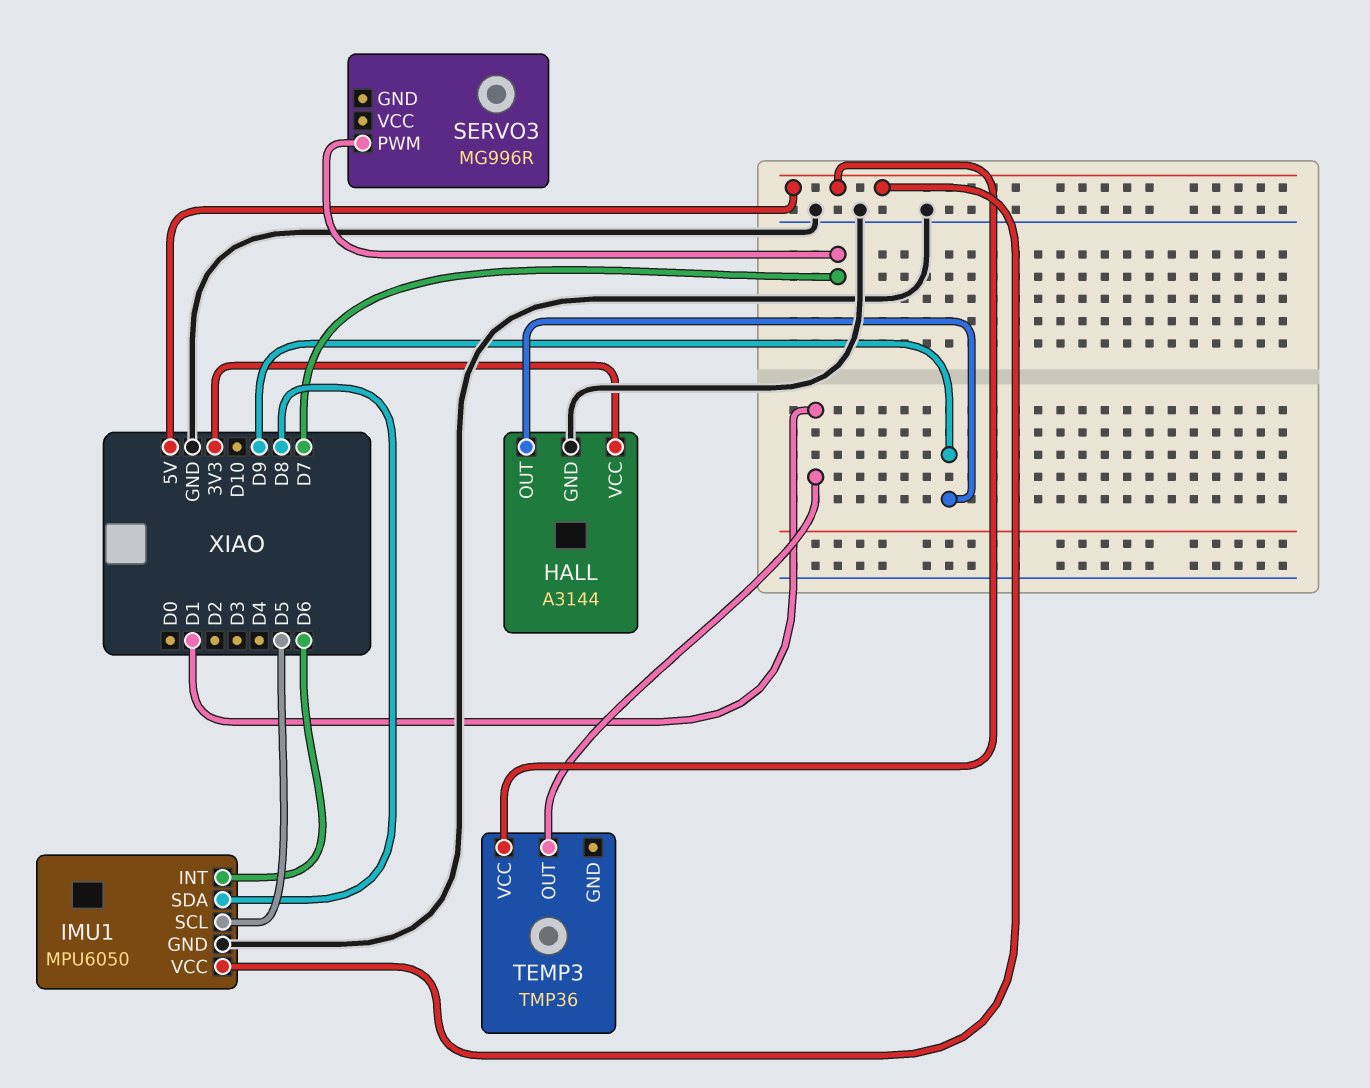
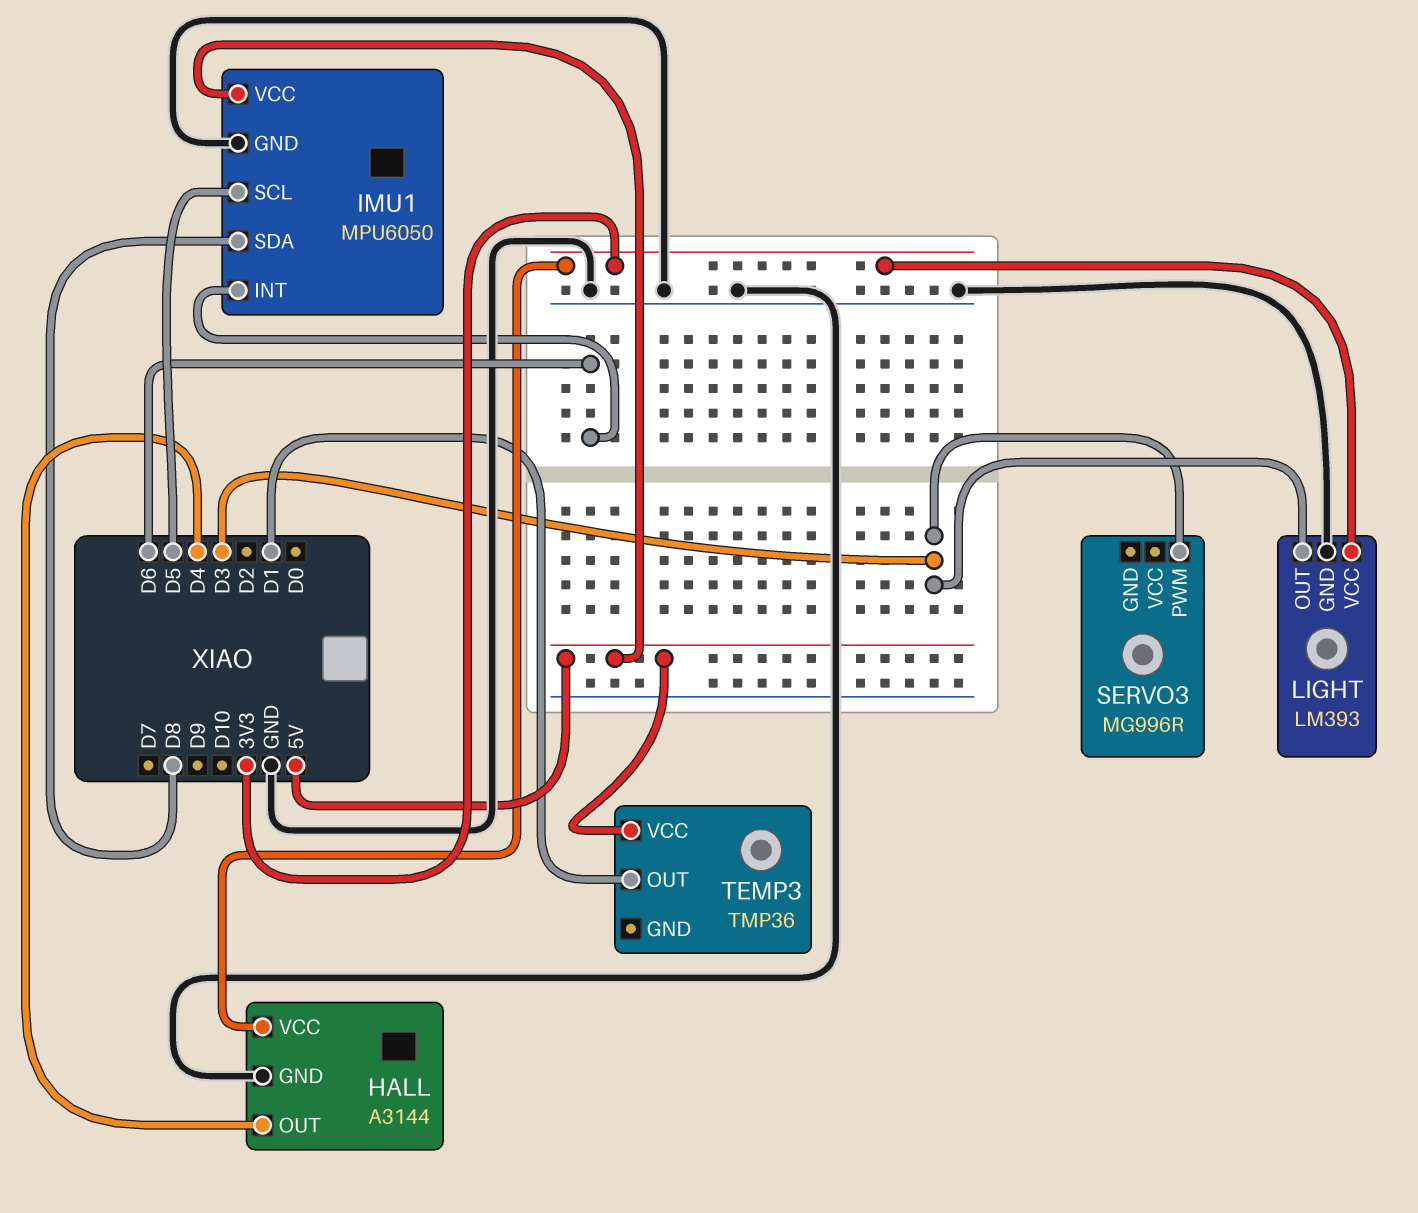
HALL pin OUT: D9 -> D4
LIGHT: none -> LM393
LIGHT pin GND: none -> GND
LIGHT pin OUT: none -> D3
LIGHT pin VCC: none -> 3V3
SERVO3 pin PWM: D7 -> D3

